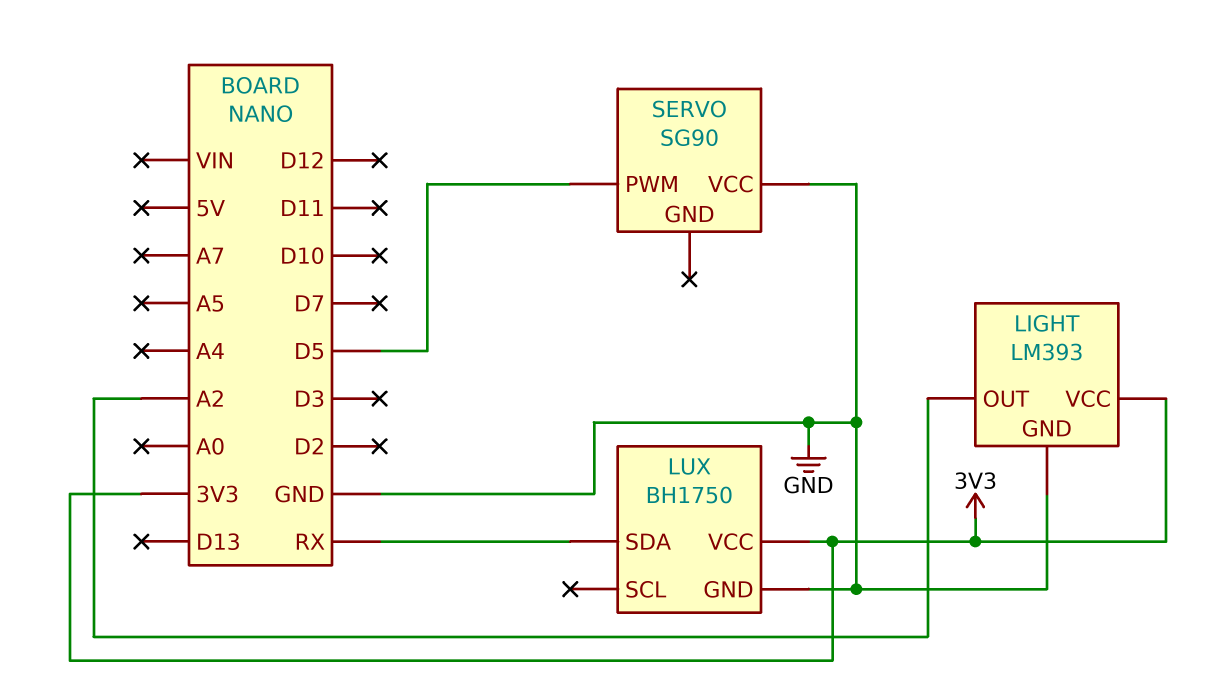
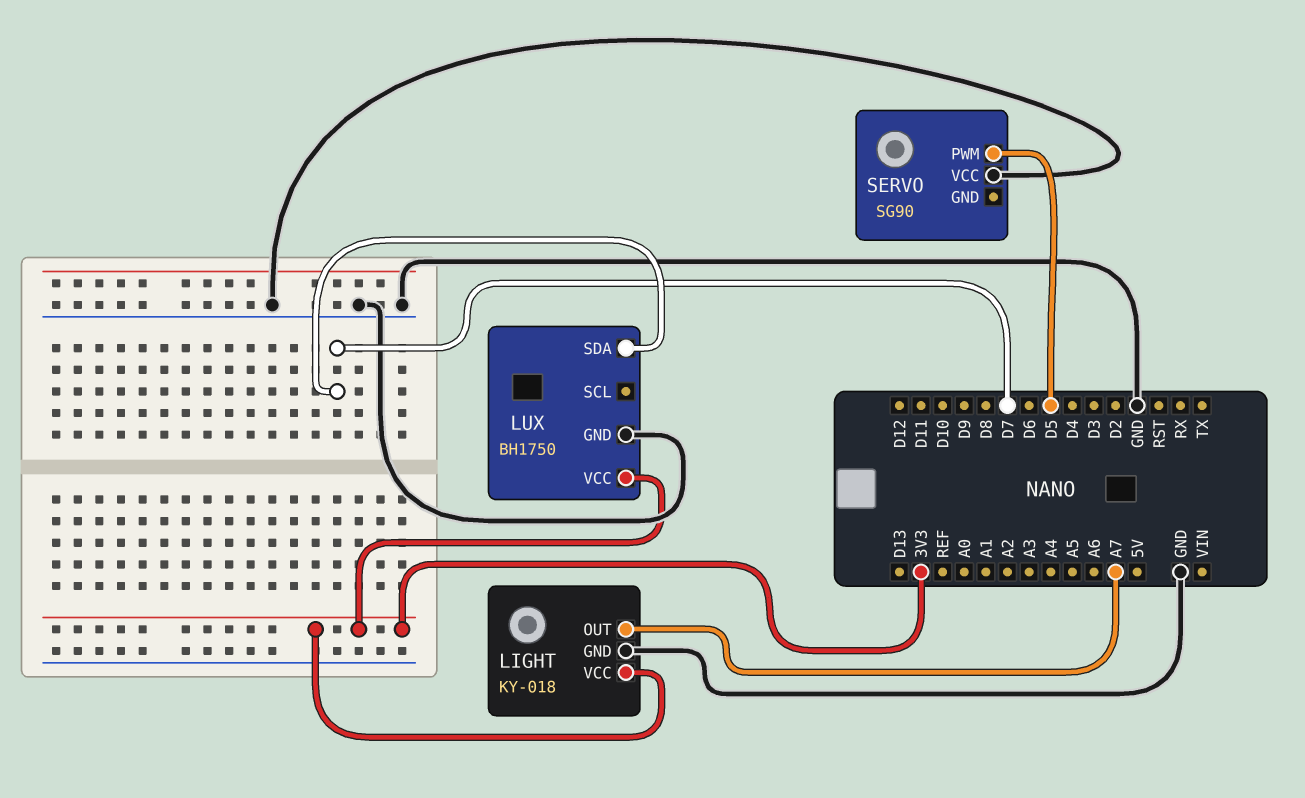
LIGHT: LM393 -> KY-018
LIGHT pin OUT: A2 -> A7
LUX pin SDA: RX -> D7

